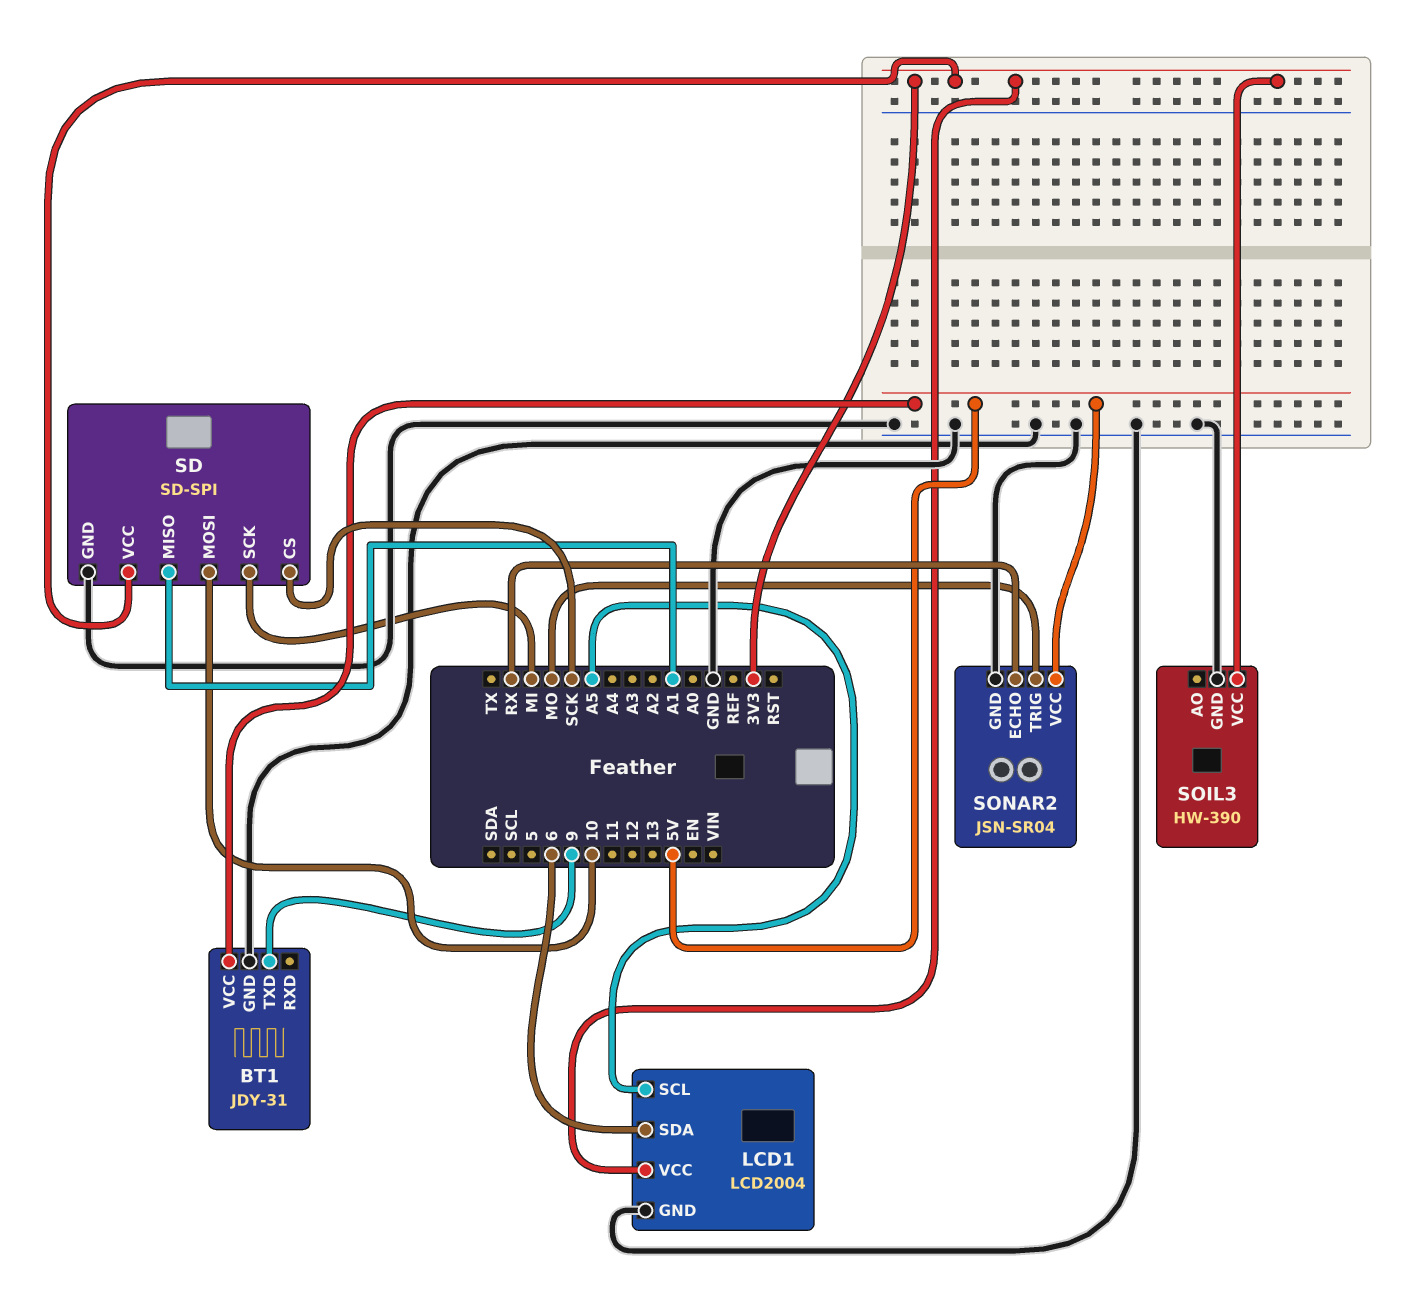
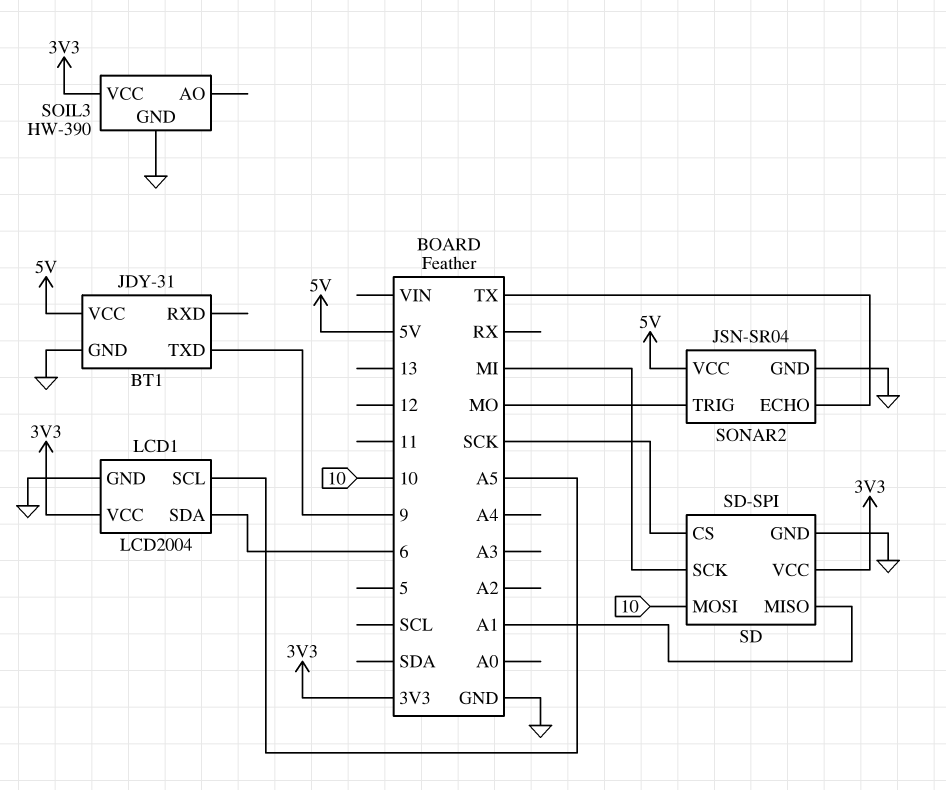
SONAR2 pin ECHO: RX -> TX

